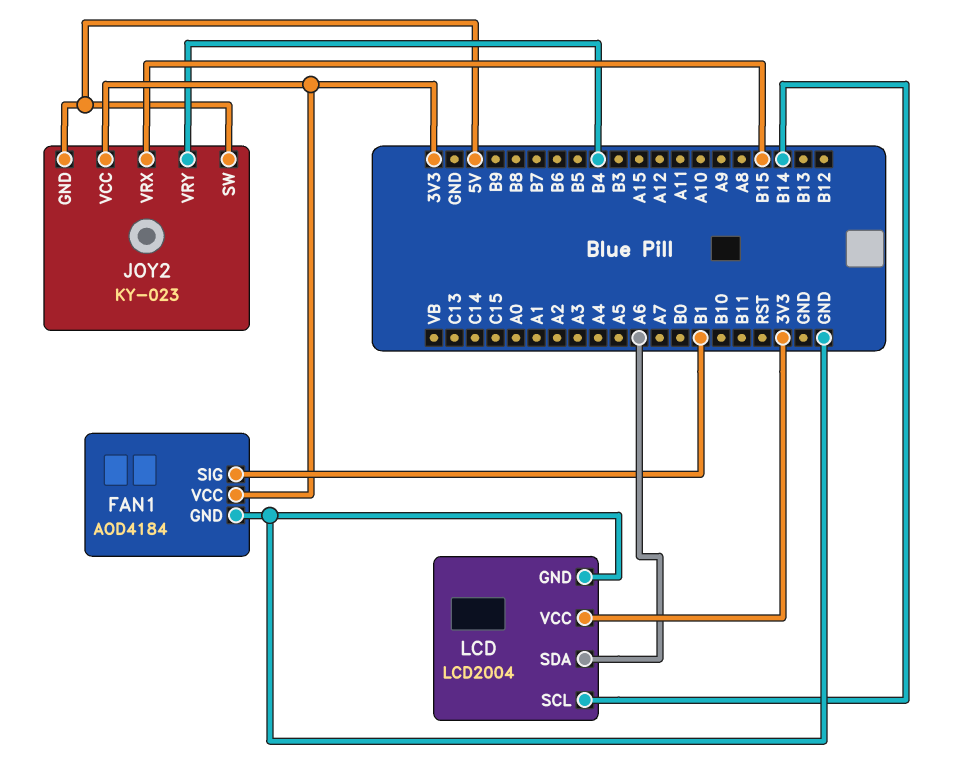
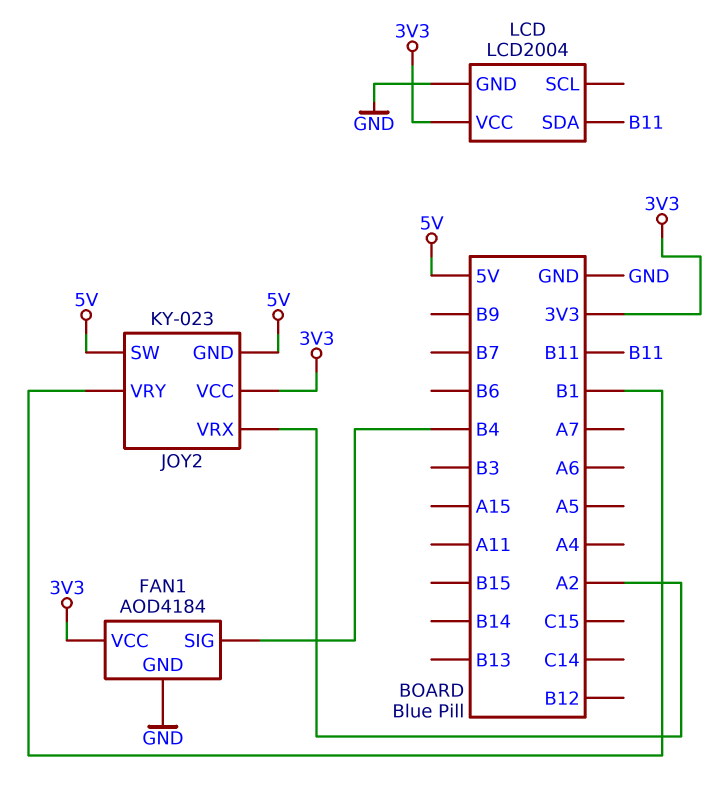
FAN1 pin SIG: B1 -> B4
JOY2 pin VRX: B15 -> A2
JOY2 pin VRY: B4 -> B1
LCD pin SCL: B14 -> none
LCD pin SDA: A6 -> B11

